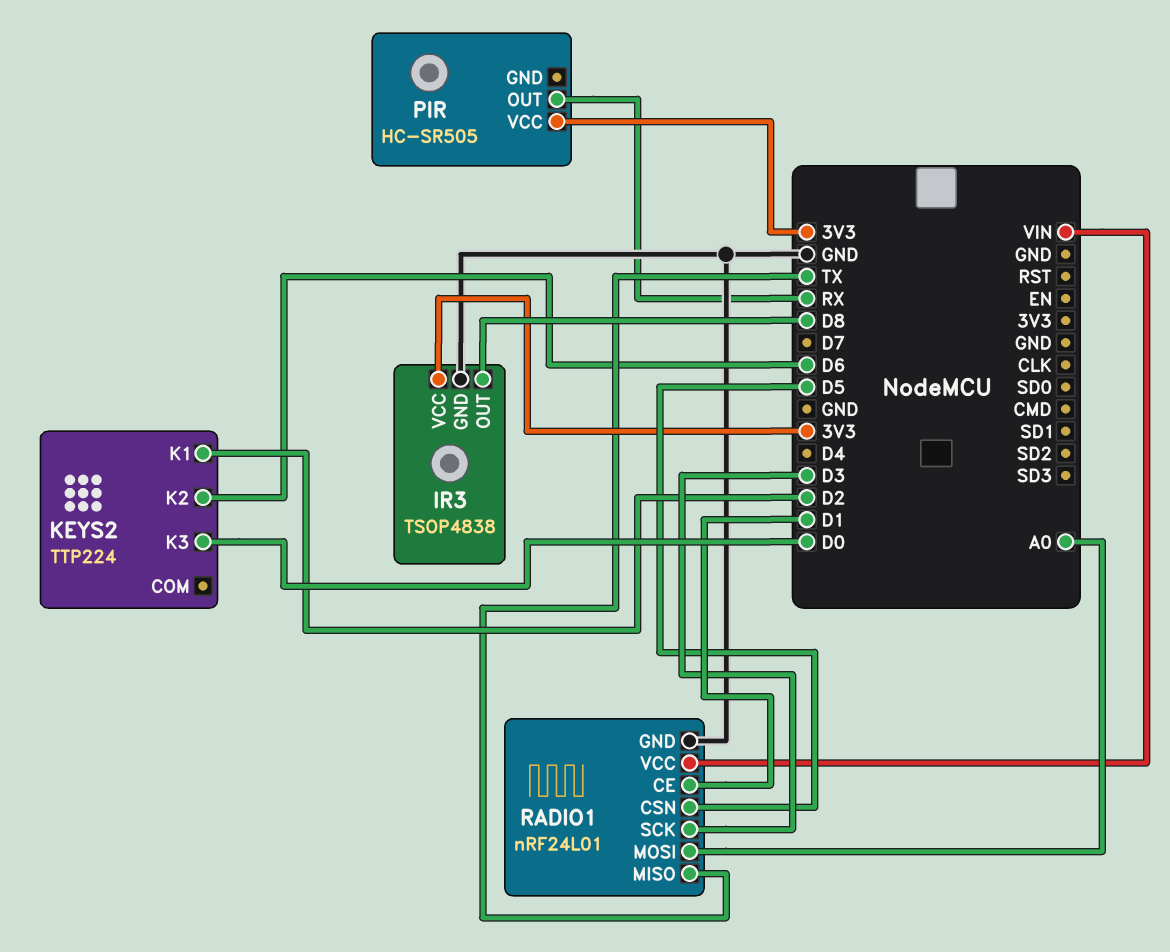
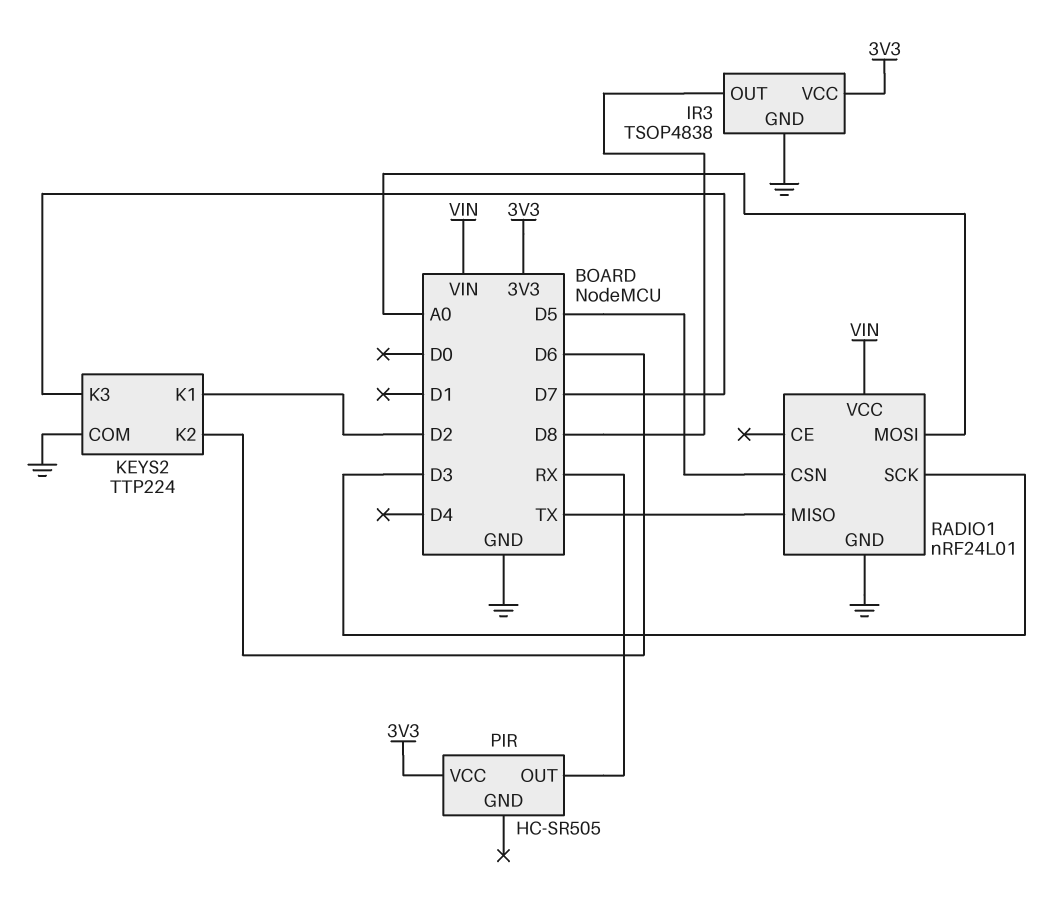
KEYS2 pin COM: none -> GND
KEYS2 pin K3: D0 -> D7
RADIO1 pin CE: D1 -> none

